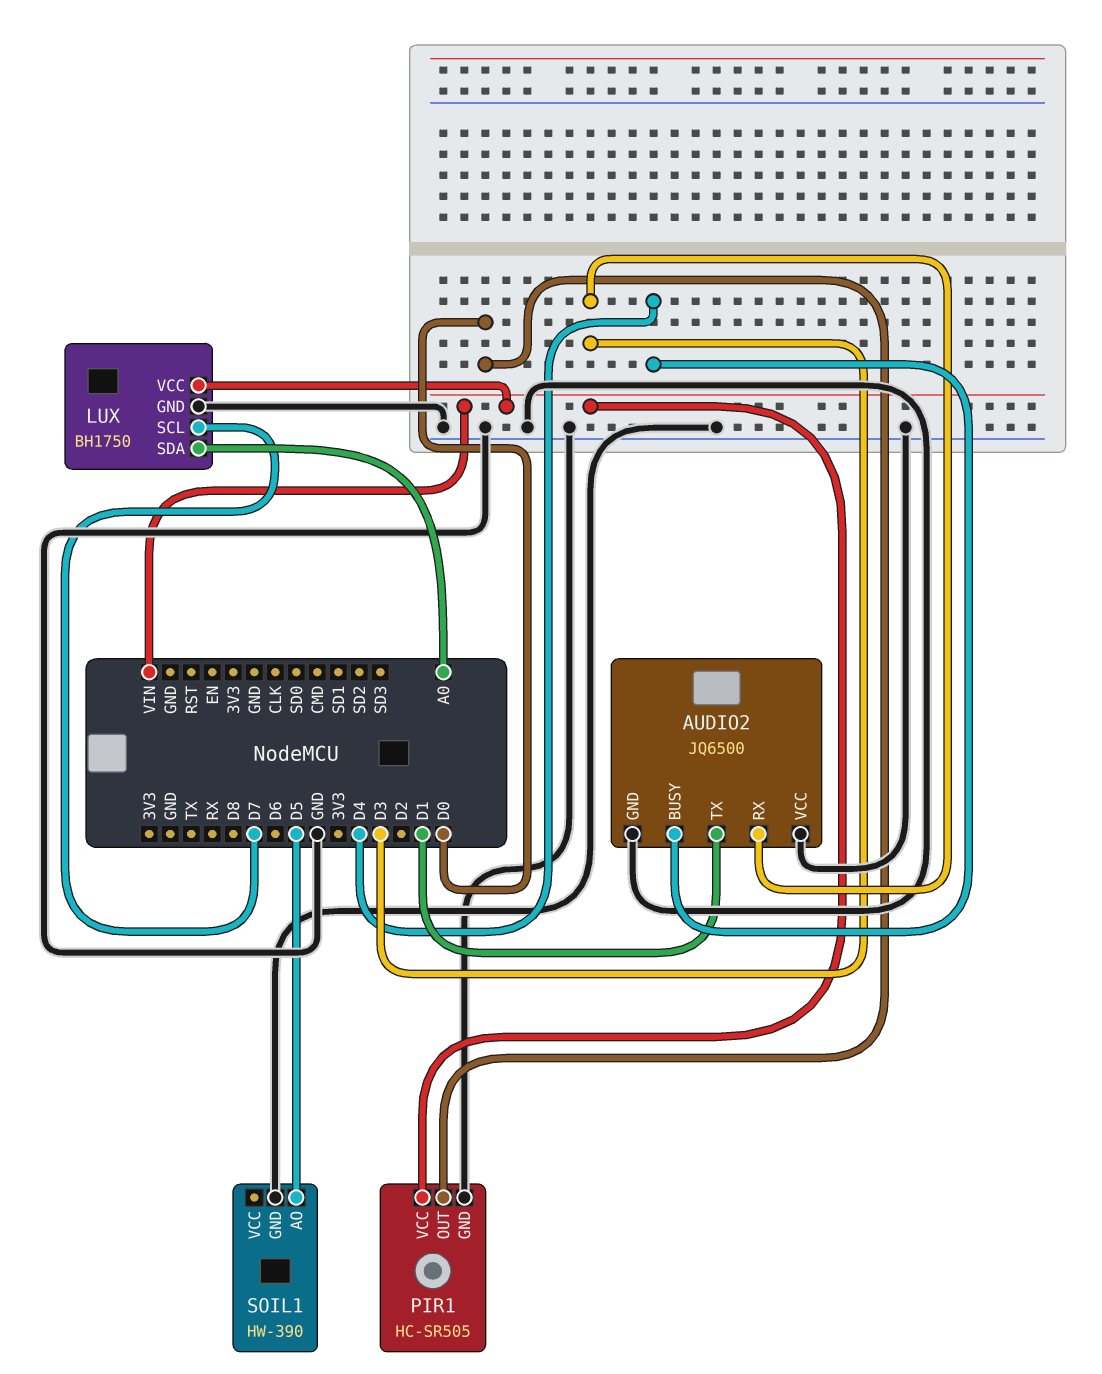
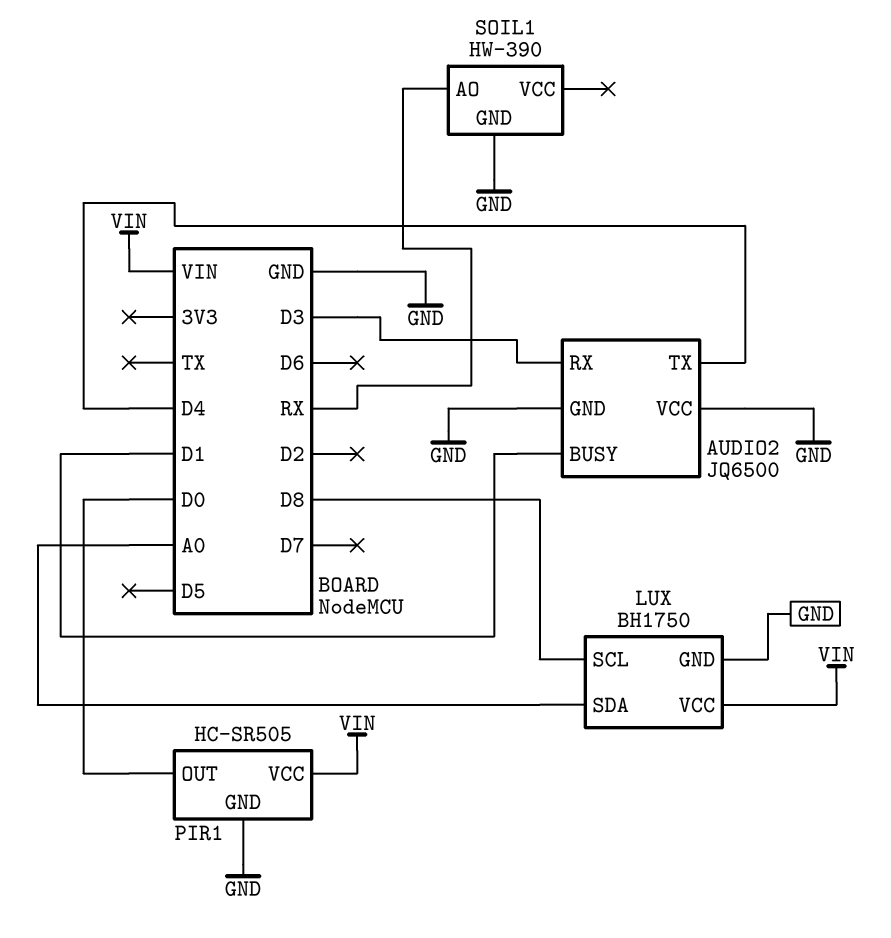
AUDIO2 pin BUSY: D4 -> D1
AUDIO2 pin TX: D1 -> D4
LUX pin SCL: D7 -> D8
SOIL1 pin AO: D5 -> RX

